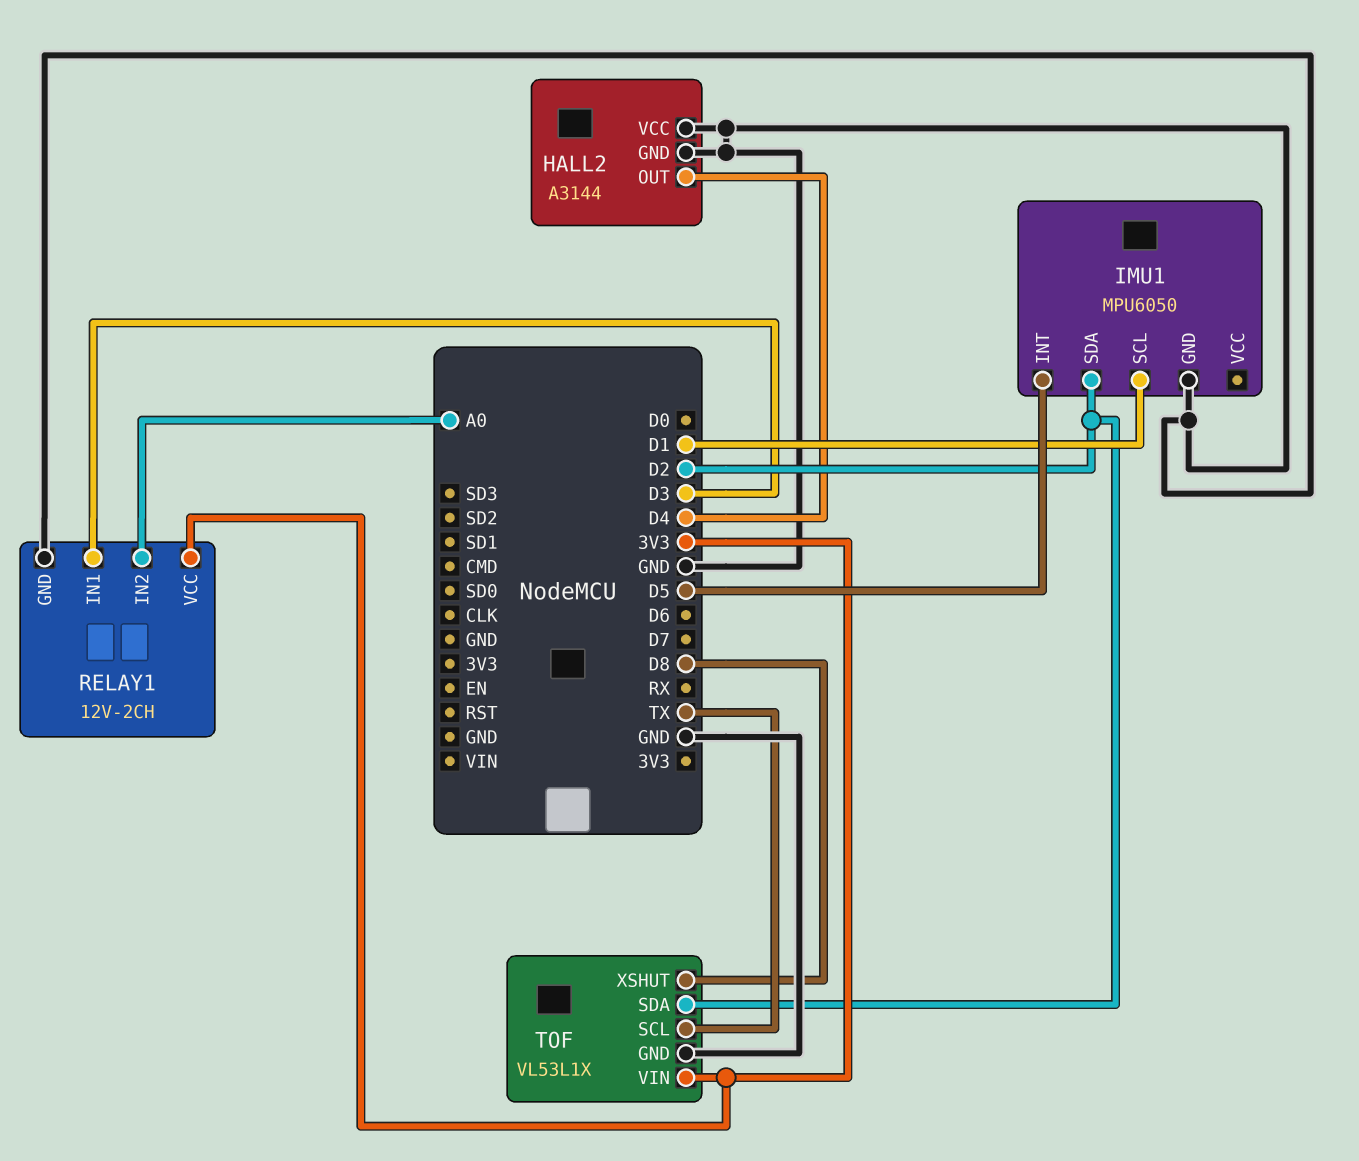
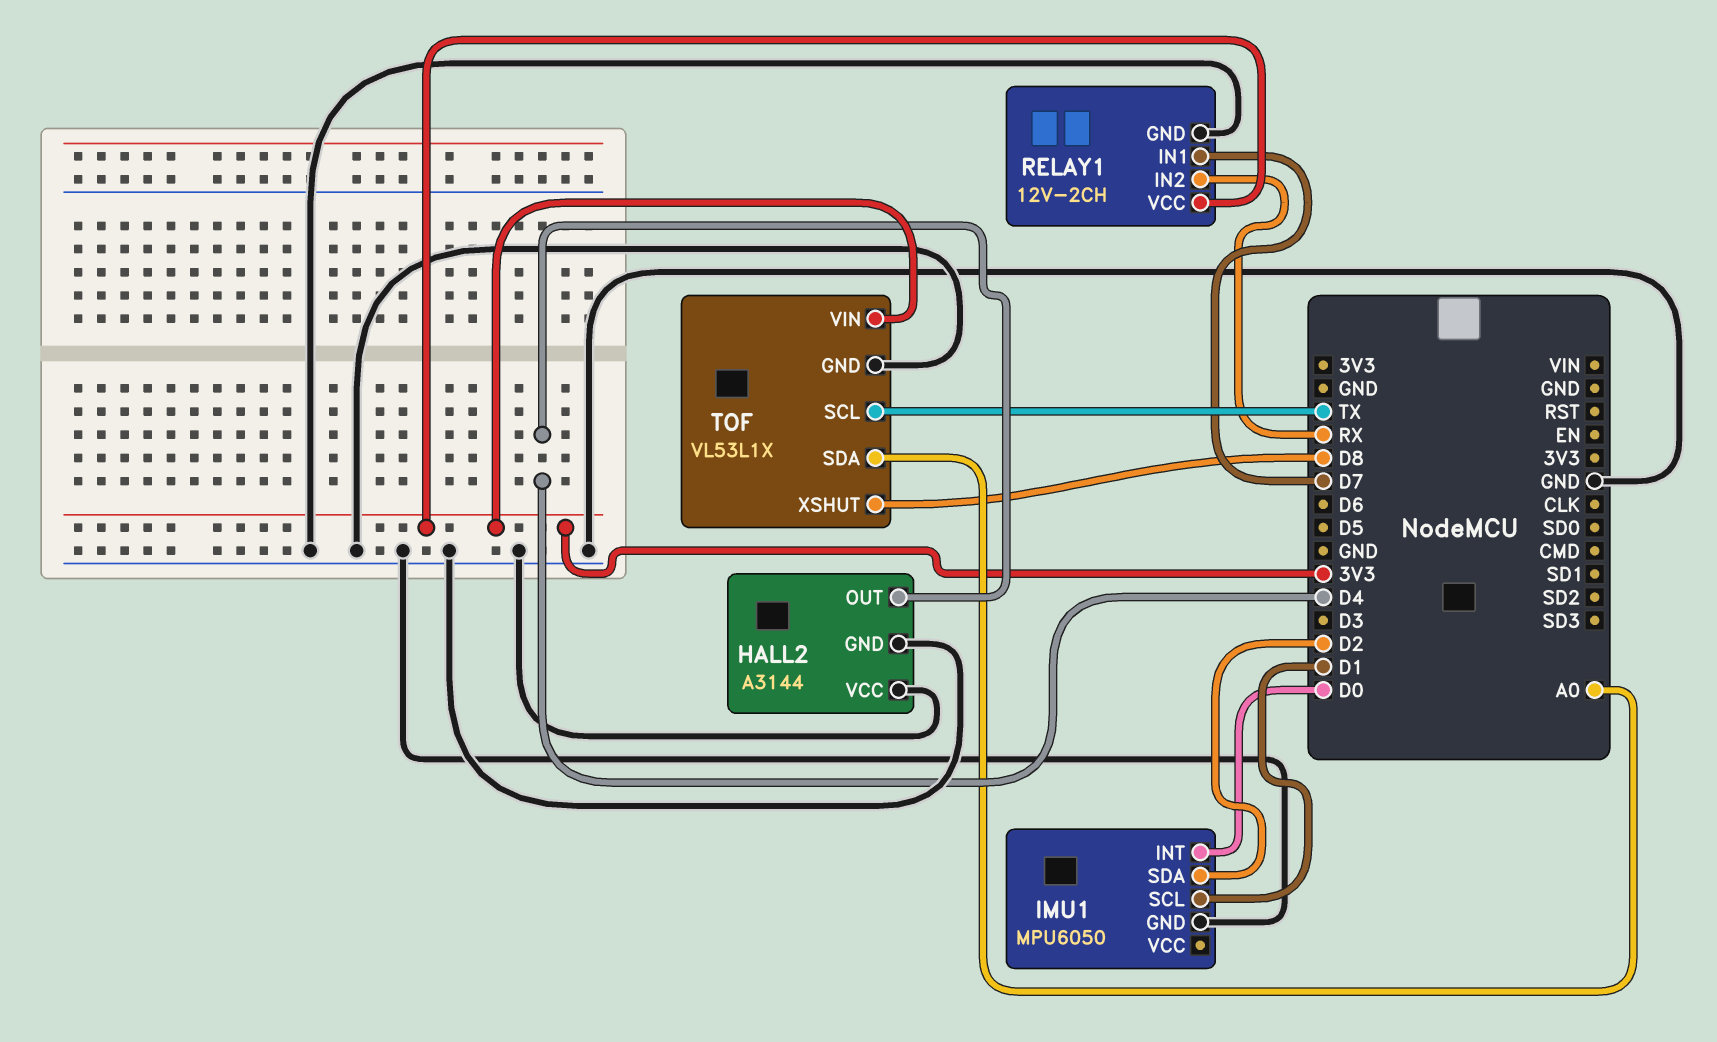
IMU1 pin INT: D5 -> D0
RELAY1 pin IN1: D3 -> D7
RELAY1 pin IN2: A0 -> RX
TOF pin SDA: D2 -> A0

